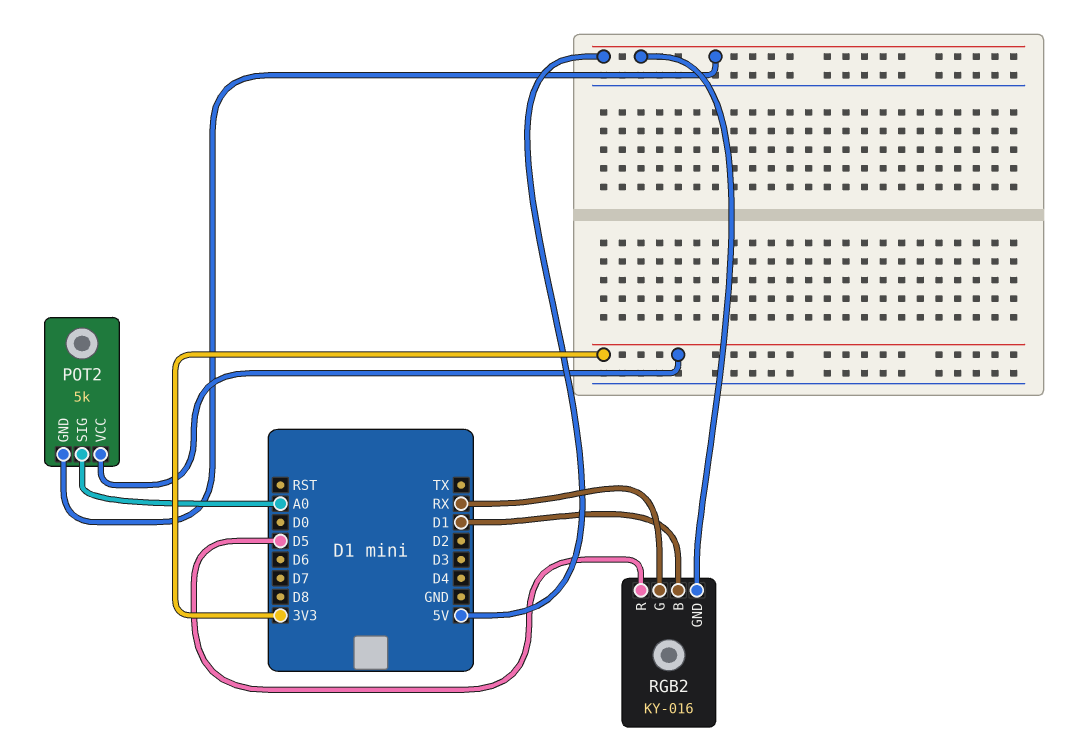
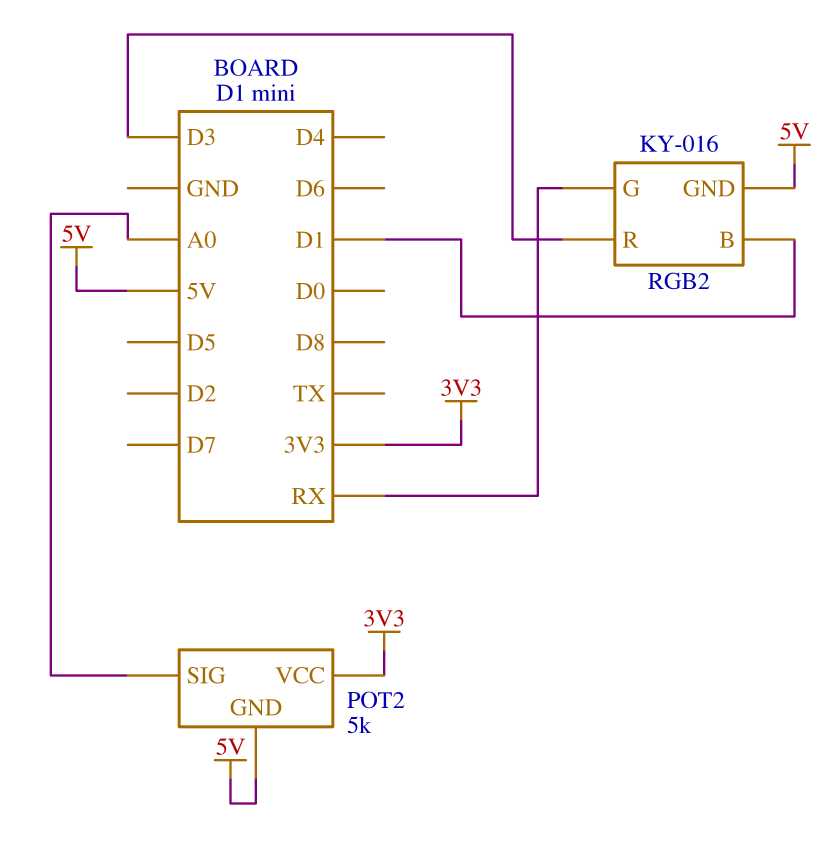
RGB2 pin R: D5 -> D3

